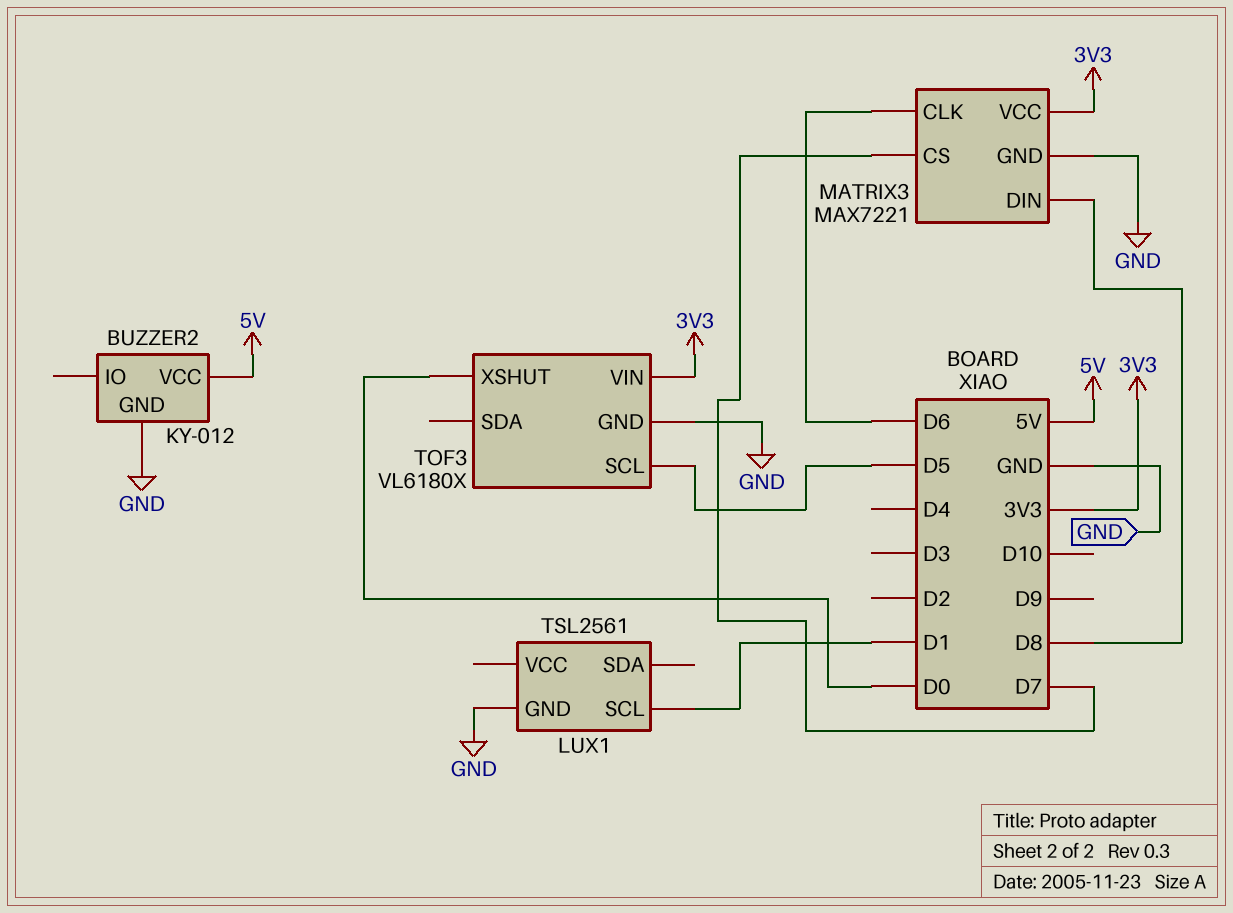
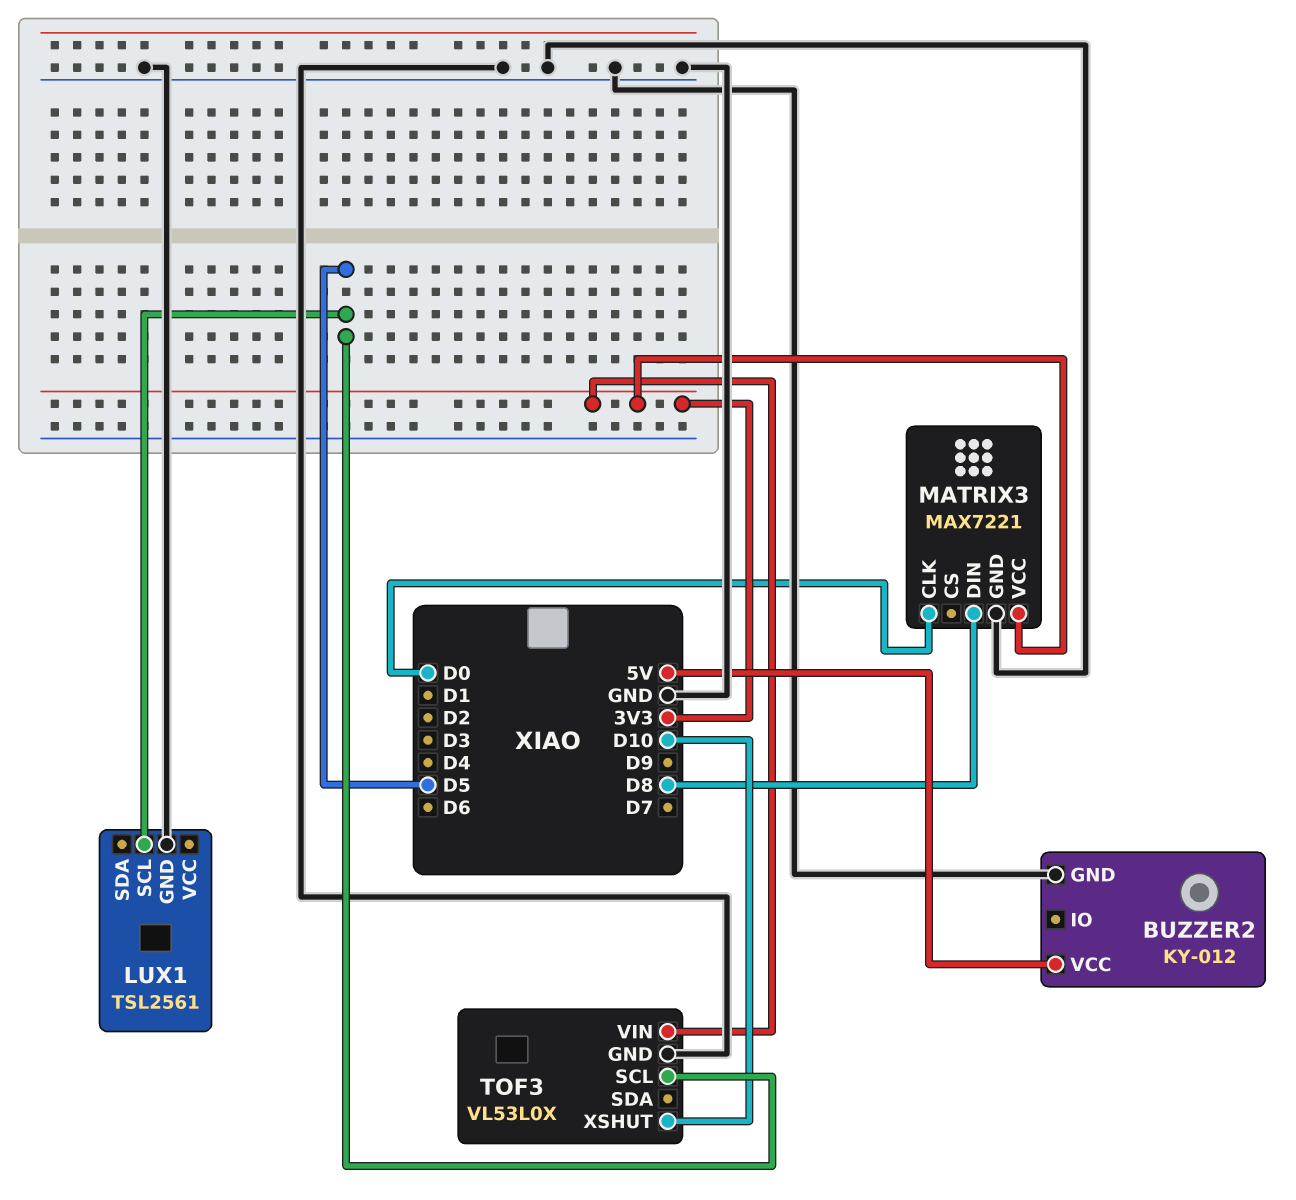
LUX1 pin SCL: D1 -> D5
MATRIX3 pin CLK: D6 -> D0
MATRIX3 pin CS: D7 -> none
TOF3: VL6180X -> VL53L0X
TOF3 pin XSHUT: D0 -> D10

